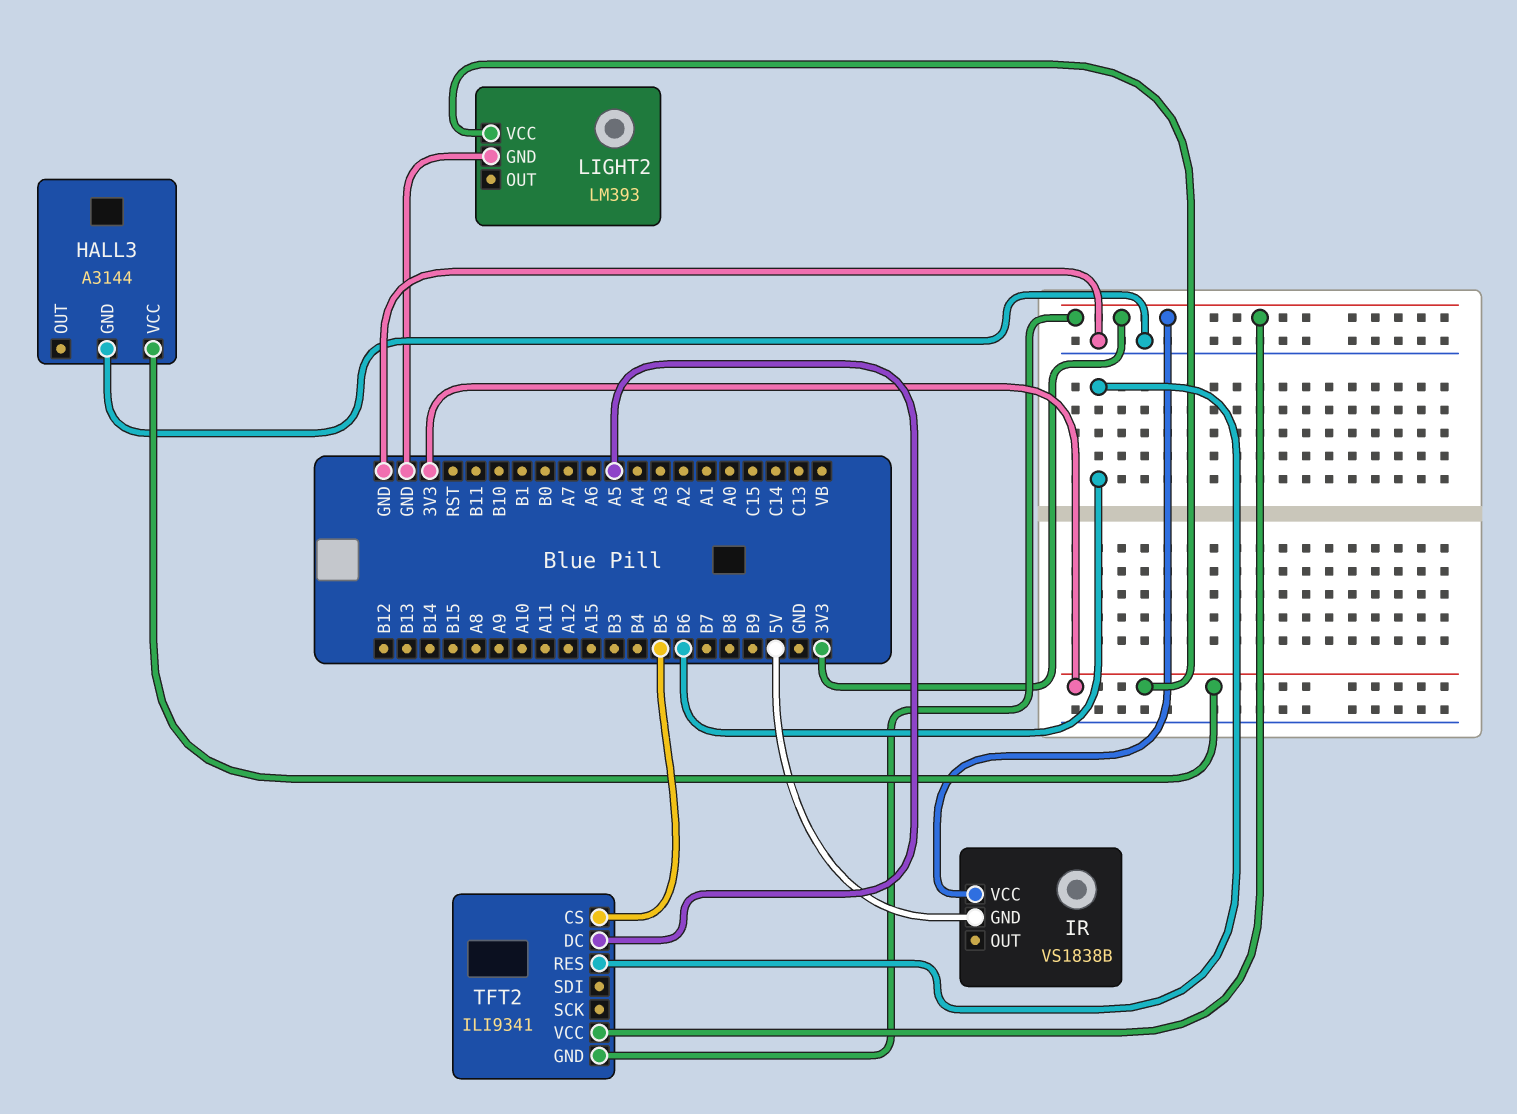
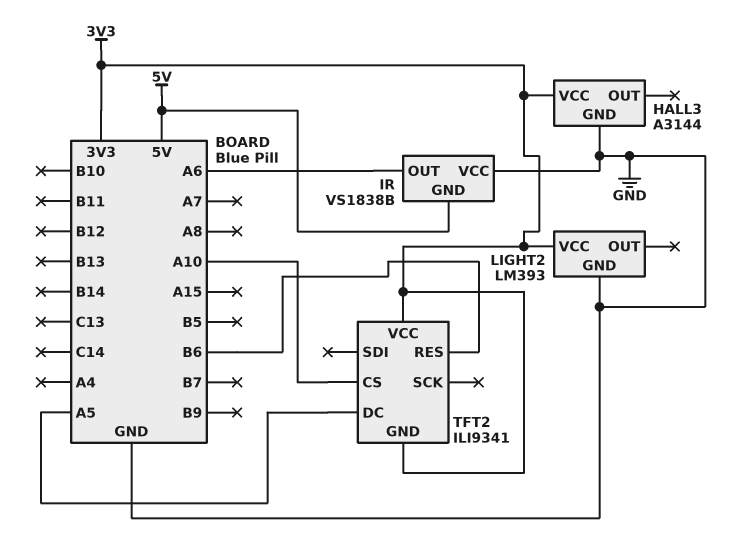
IR pin OUT: none -> A6
IR pin VCC: 3V3 -> GND
TFT2 pin CS: B5 -> A10

